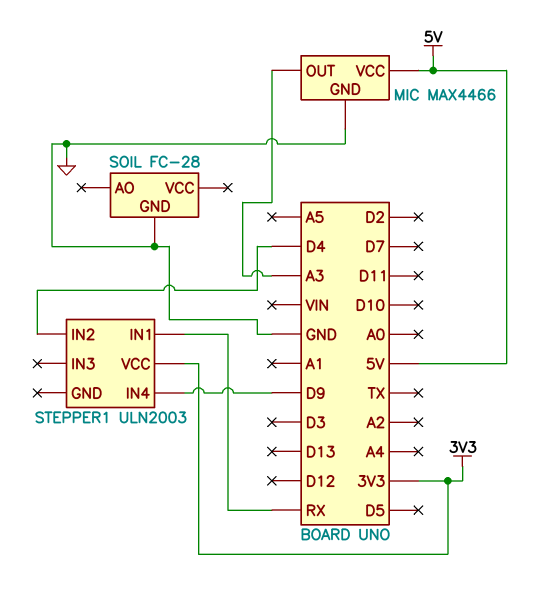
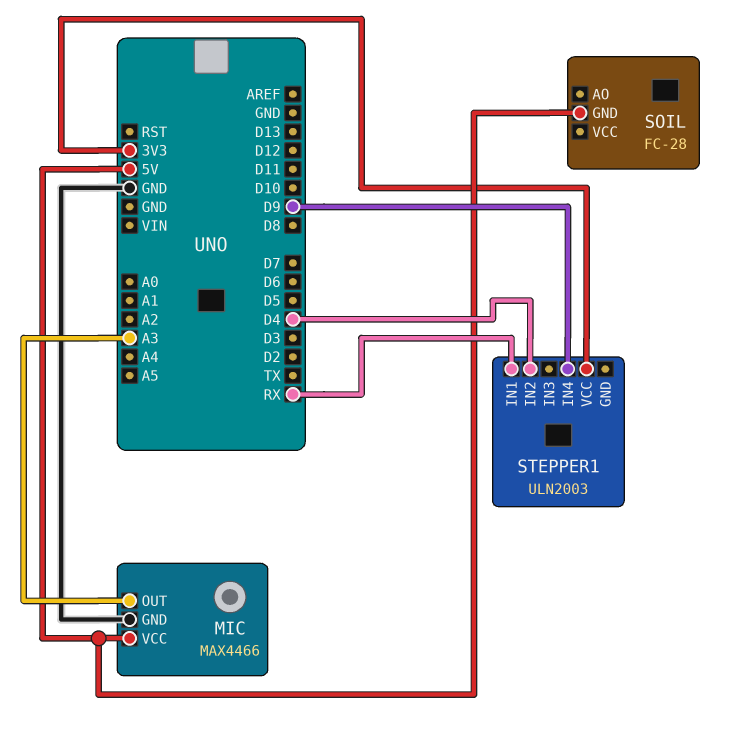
SOIL pin GND: GND -> 5V

